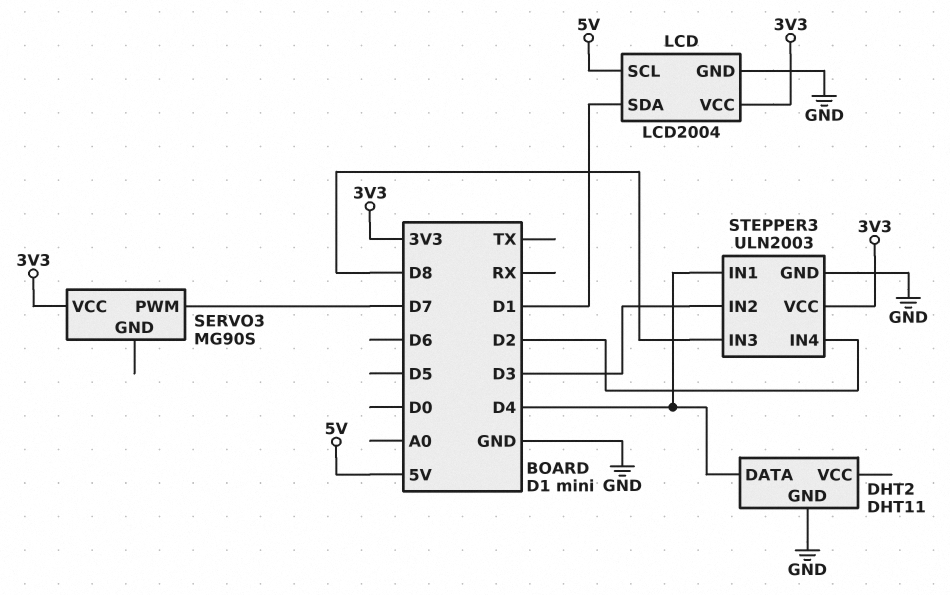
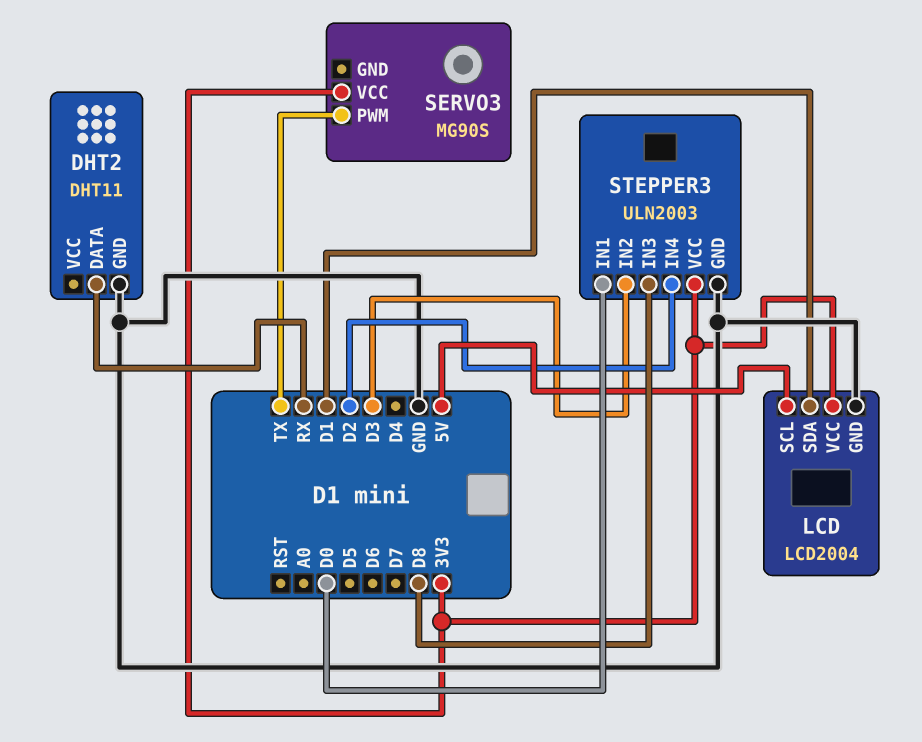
DHT2 pin DATA: D4 -> RX
SERVO3 pin PWM: D7 -> TX
STEPPER3 pin IN1: D4 -> D0

